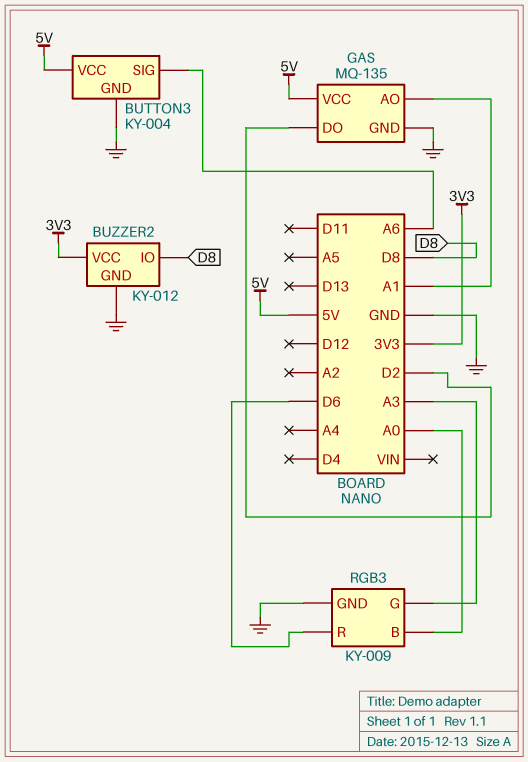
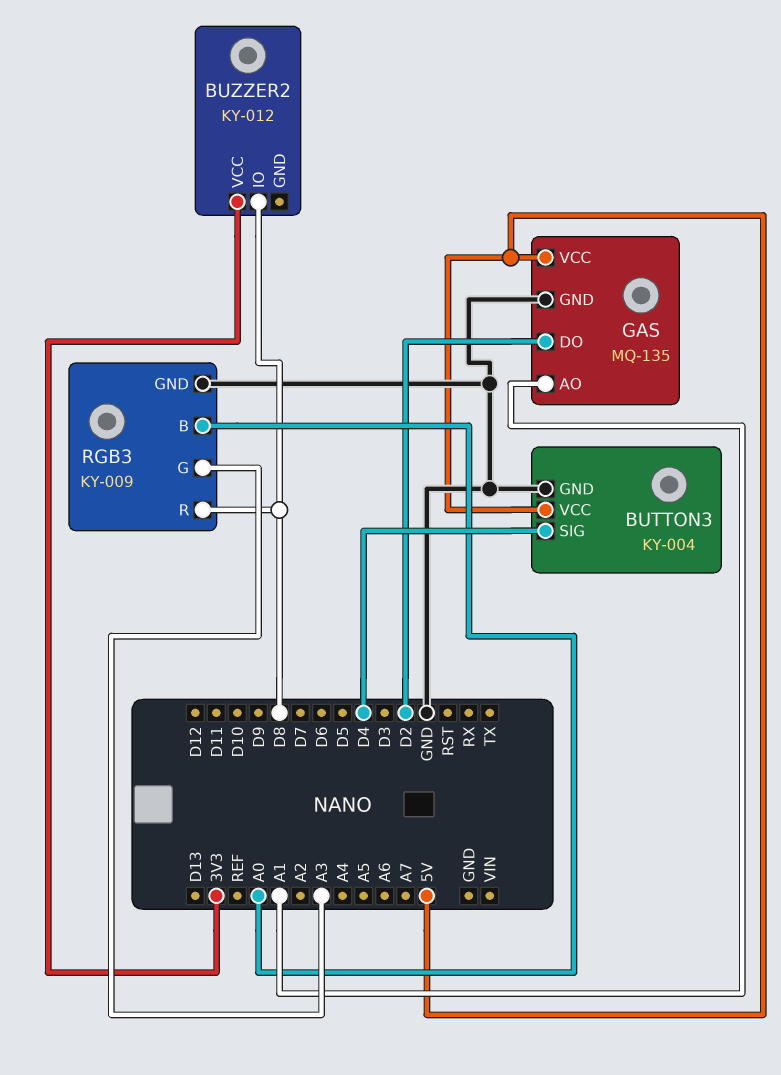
BUTTON3 pin SIG: A6 -> D4
BUZZER2 pin GND: GND -> none
RGB3 pin R: D6 -> D8

